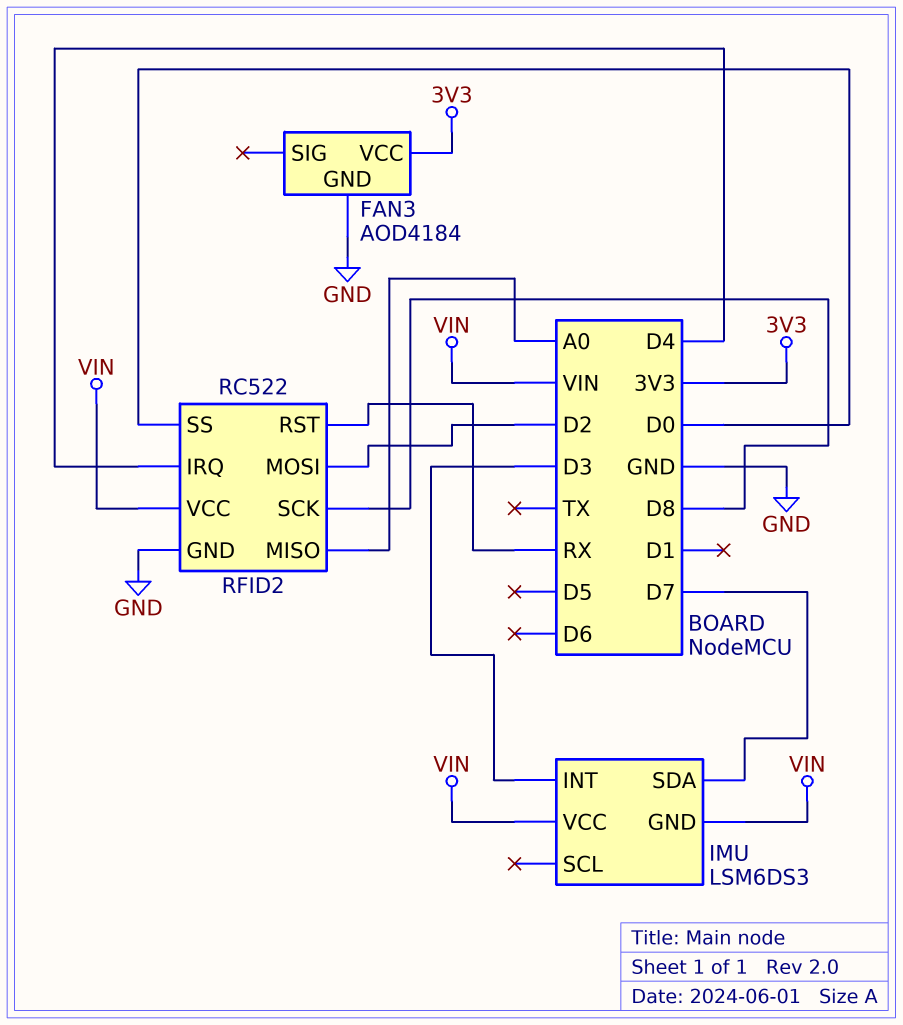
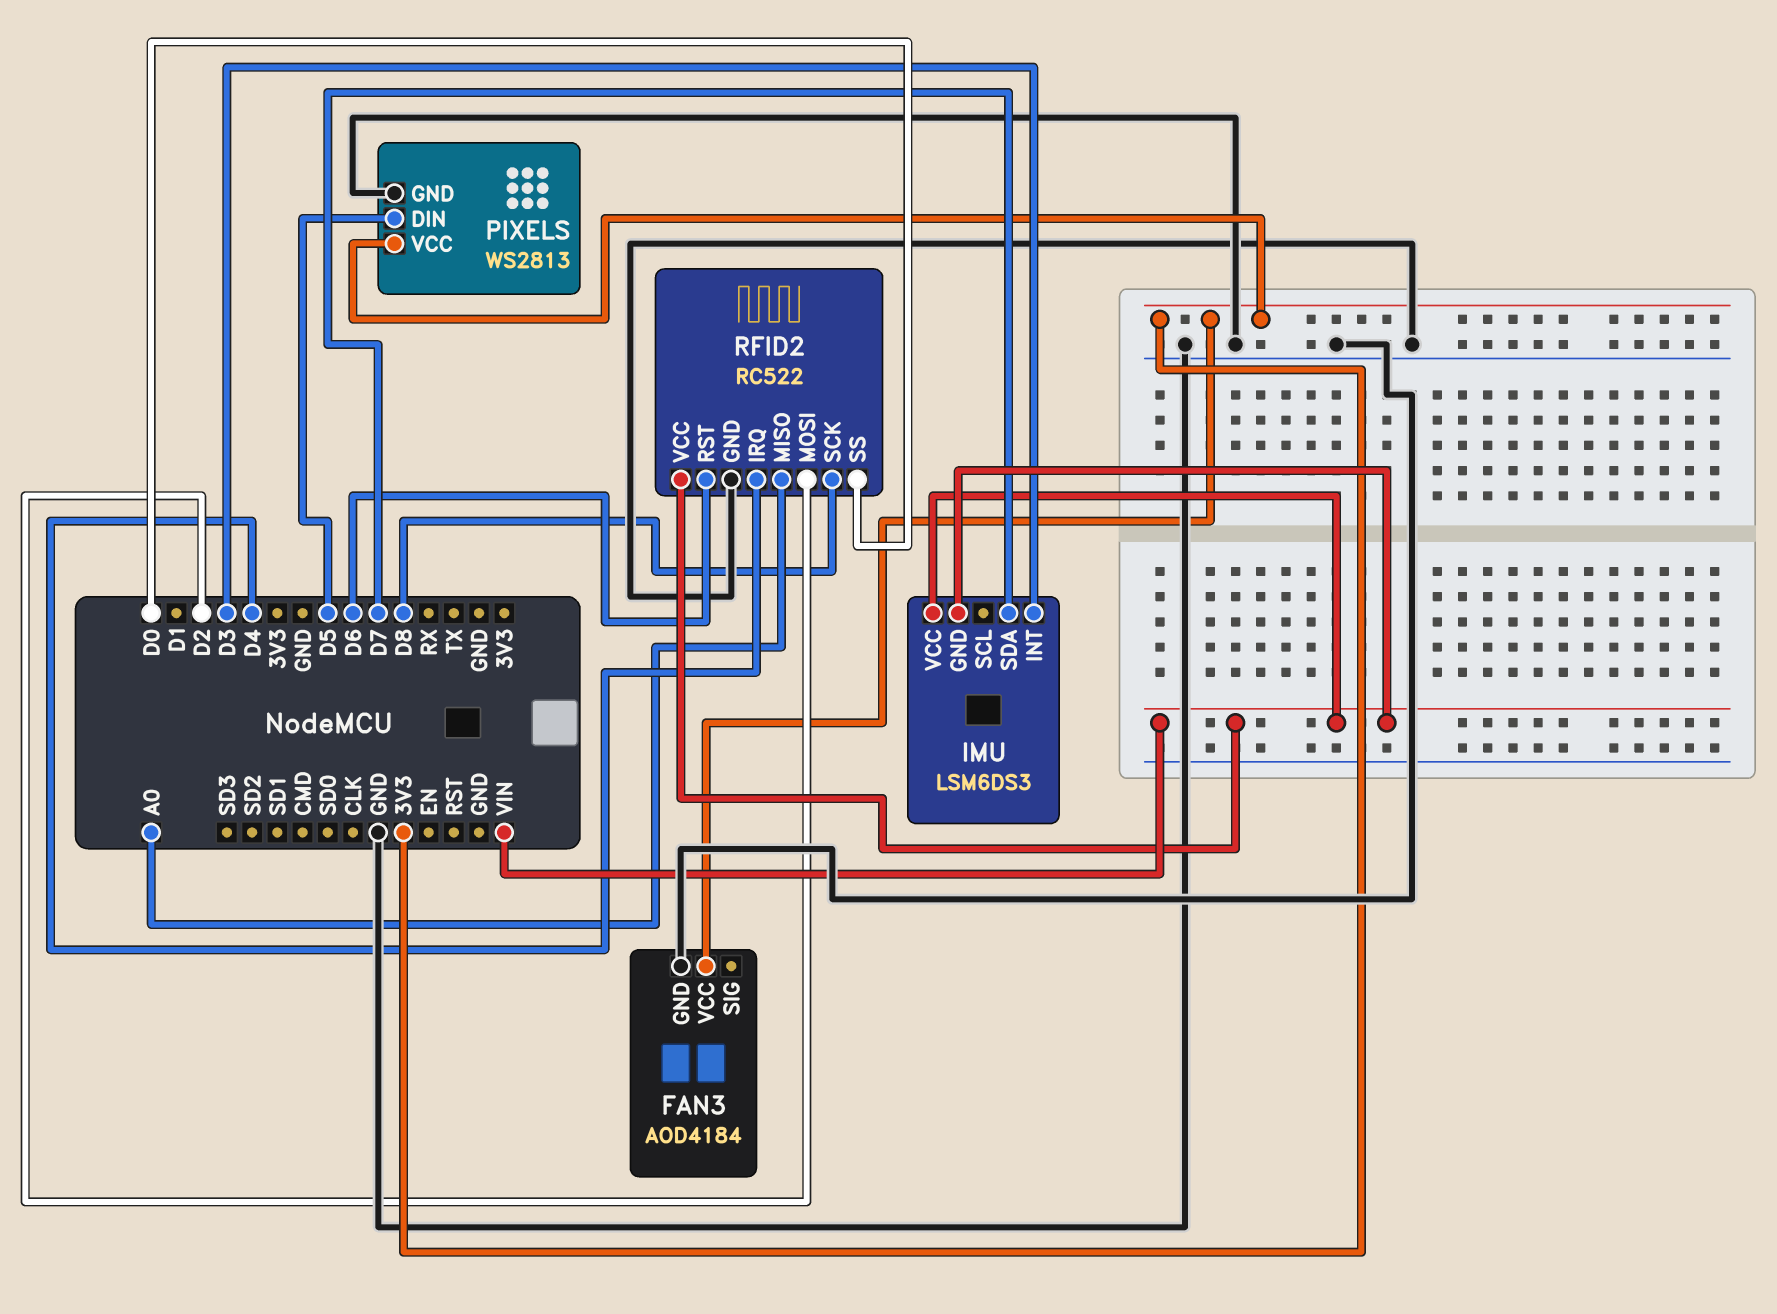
PIXELS: none -> WS2813
PIXELS pin DIN: none -> D5
PIXELS pin GND: none -> GND
PIXELS pin VCC: none -> 3V3
RFID2 pin RST: RX -> D6

